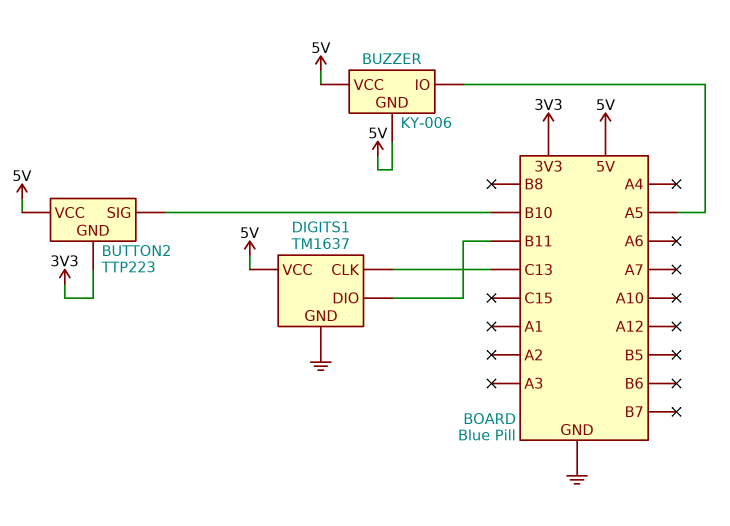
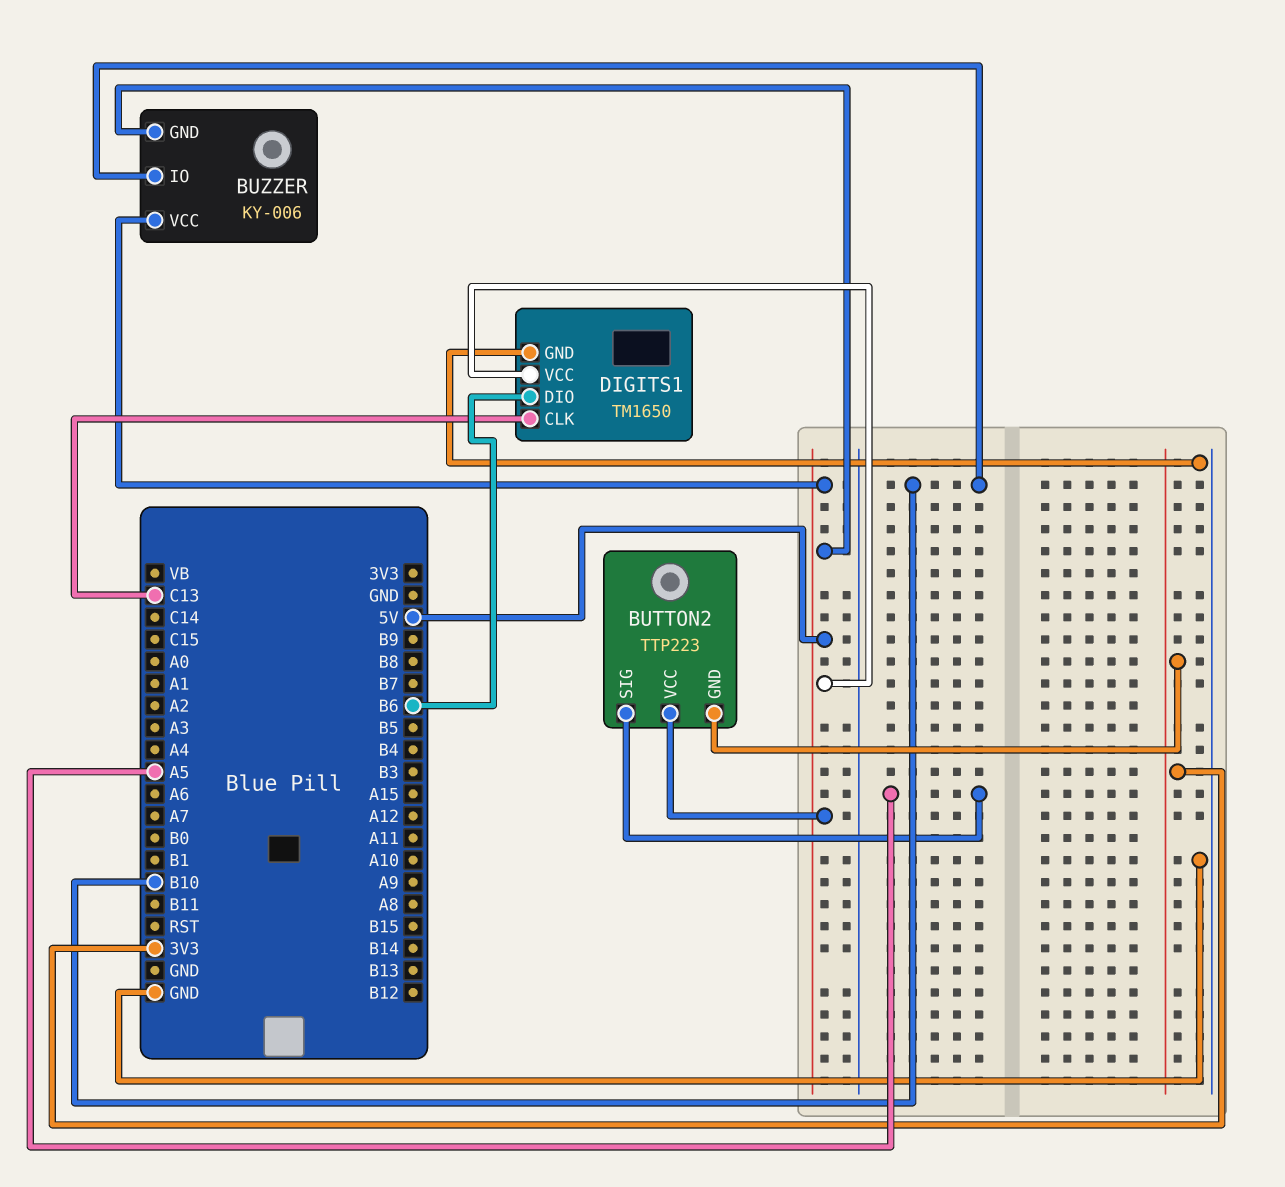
BUTTON2 pin SIG: B10 -> A5
BUZZER pin IO: A5 -> B10
DIGITS1: TM1637 -> TM1650
DIGITS1 pin DIO: B11 -> B6

